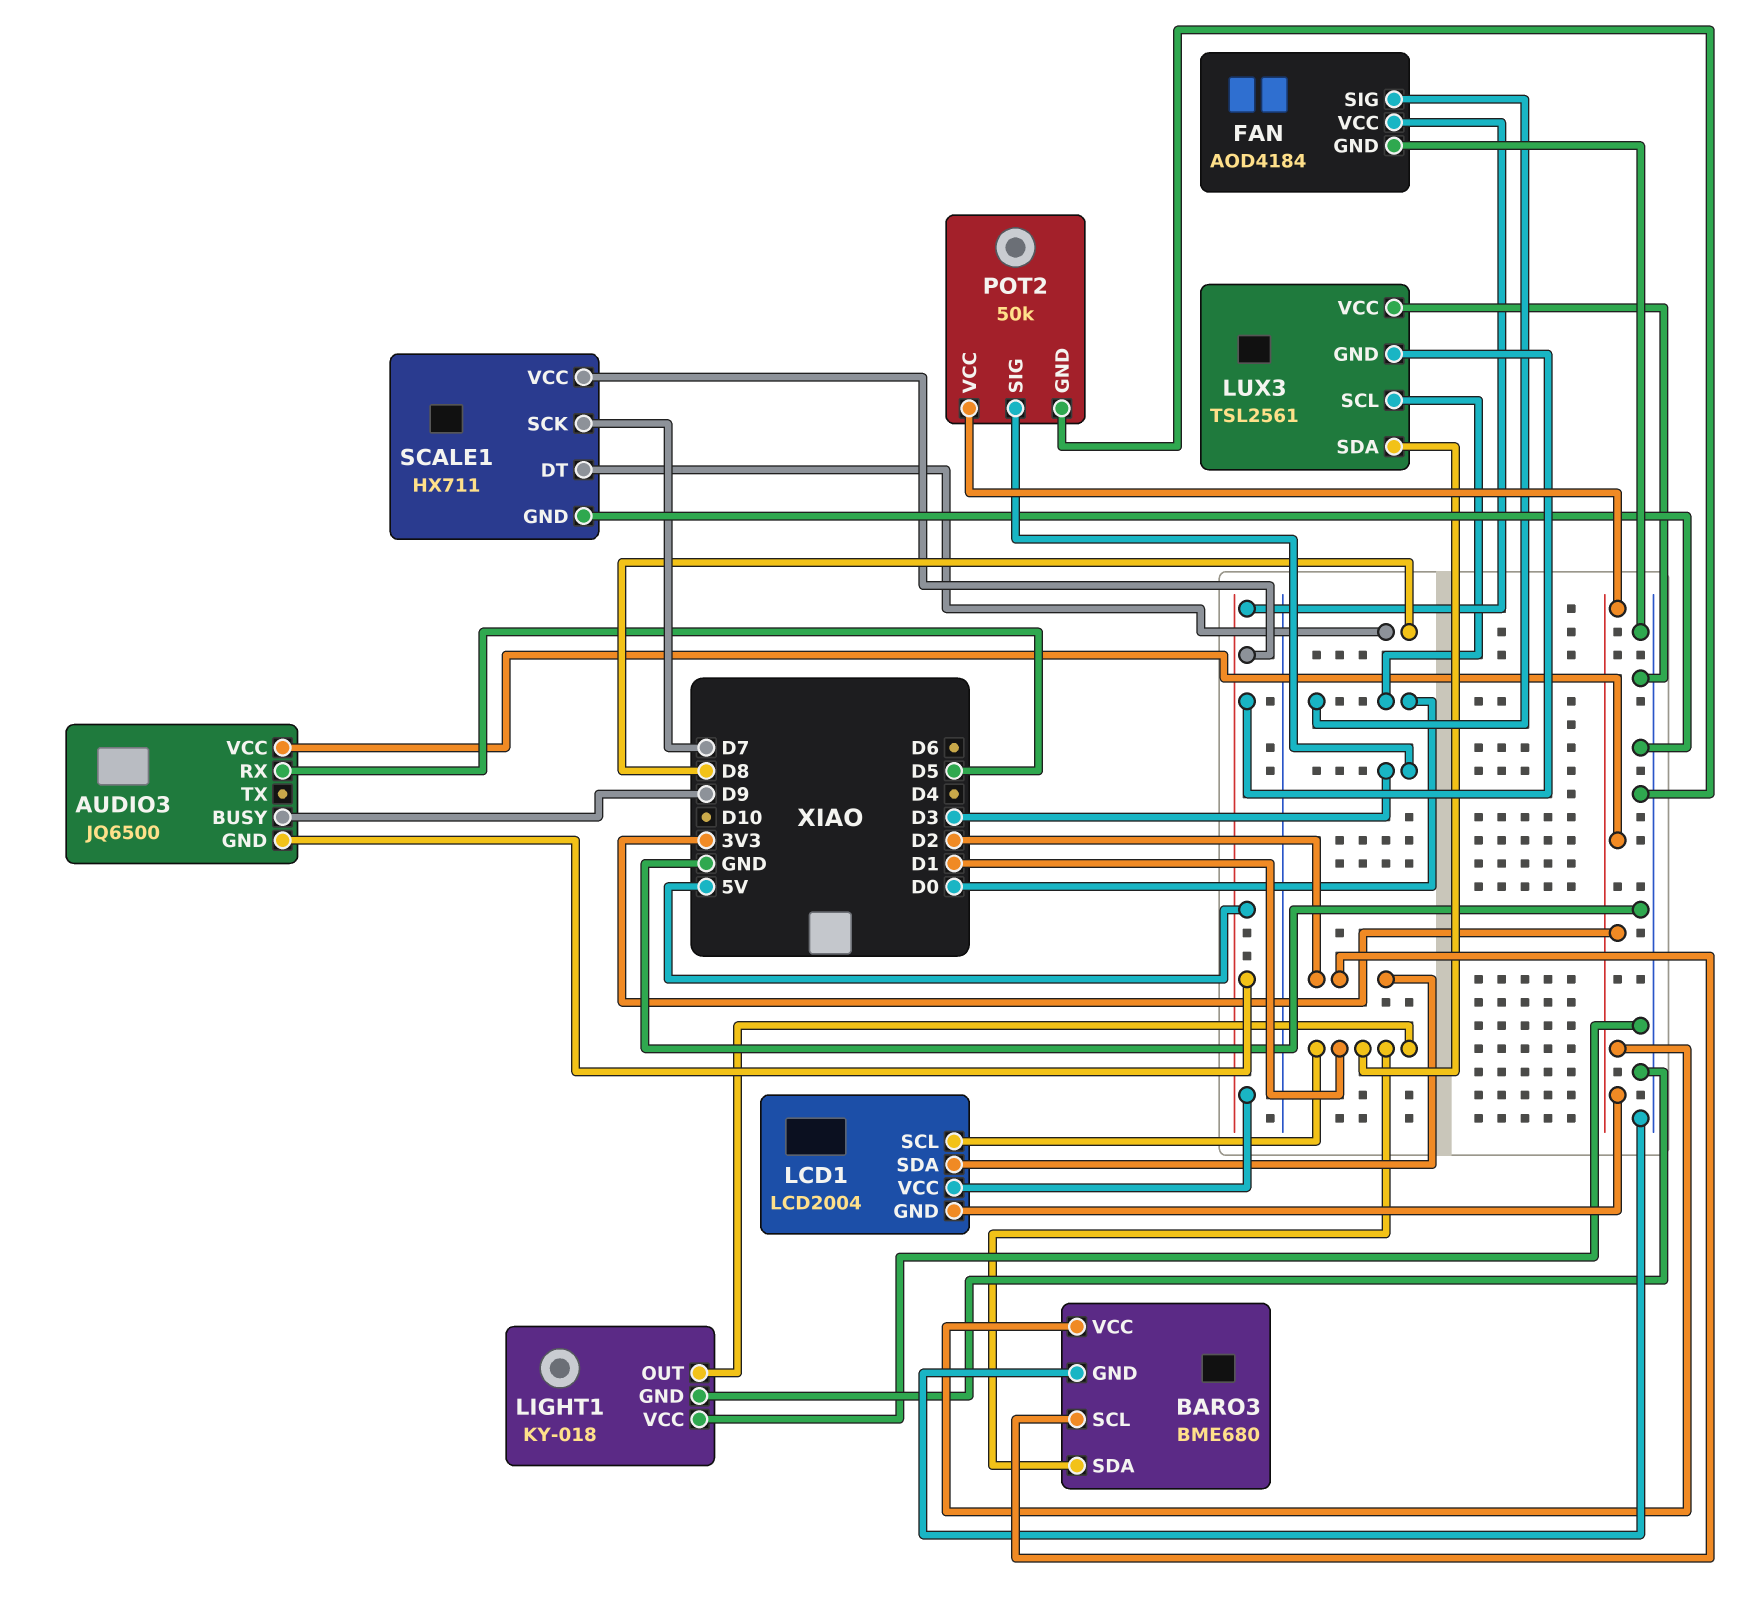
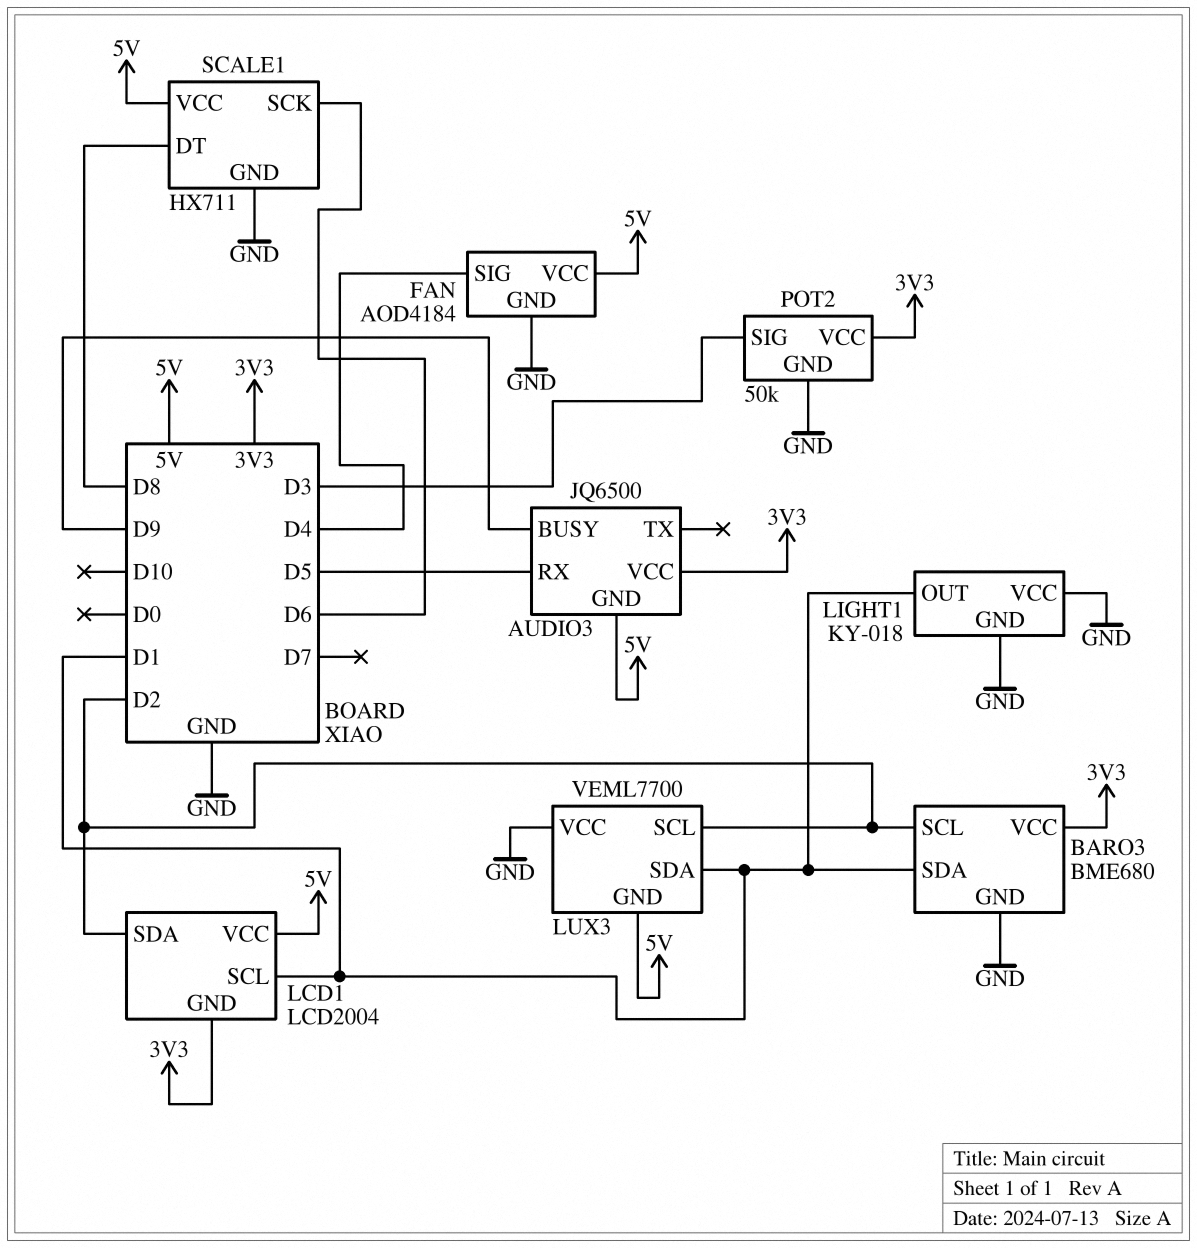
FAN pin SIG: D0 -> D4
LUX3: TSL2561 -> VEML7700
LUX3 pin SCL: D0 -> D2
SCALE1 pin SCK: D7 -> D6

